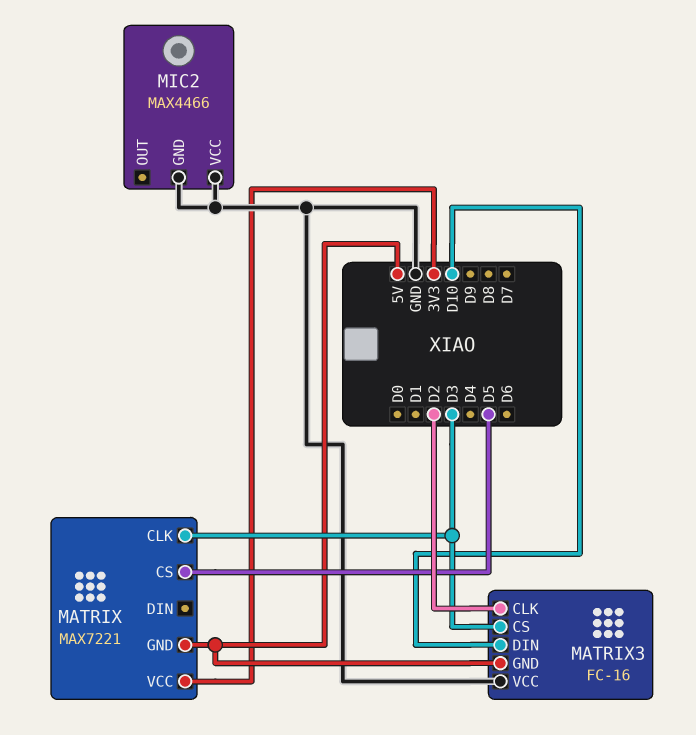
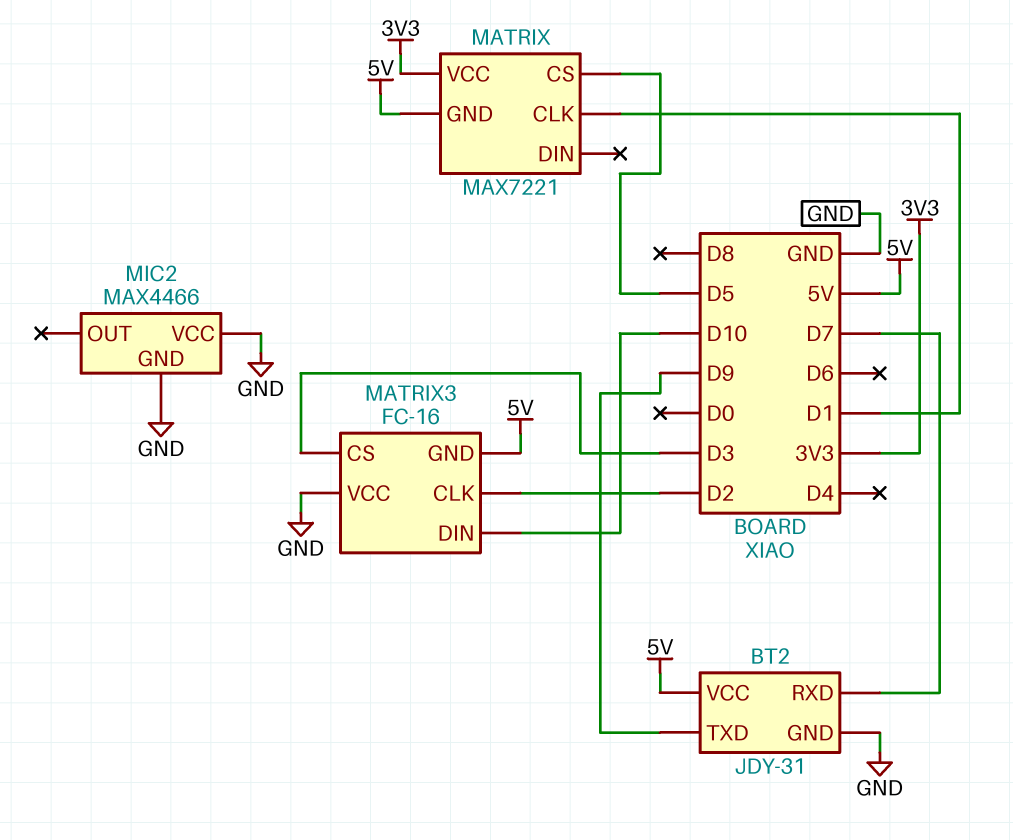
BT2: none -> JDY-31
BT2 pin GND: none -> GND
BT2 pin RXD: none -> D7
BT2 pin TXD: none -> D9
BT2 pin VCC: none -> 5V
MATRIX pin CLK: D3 -> D1

